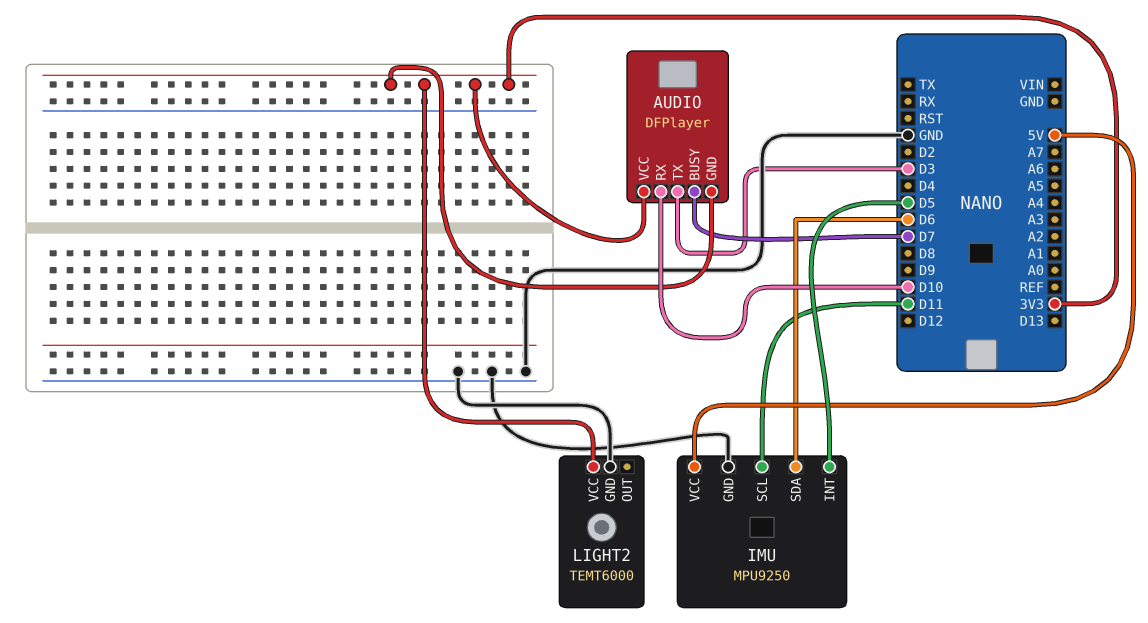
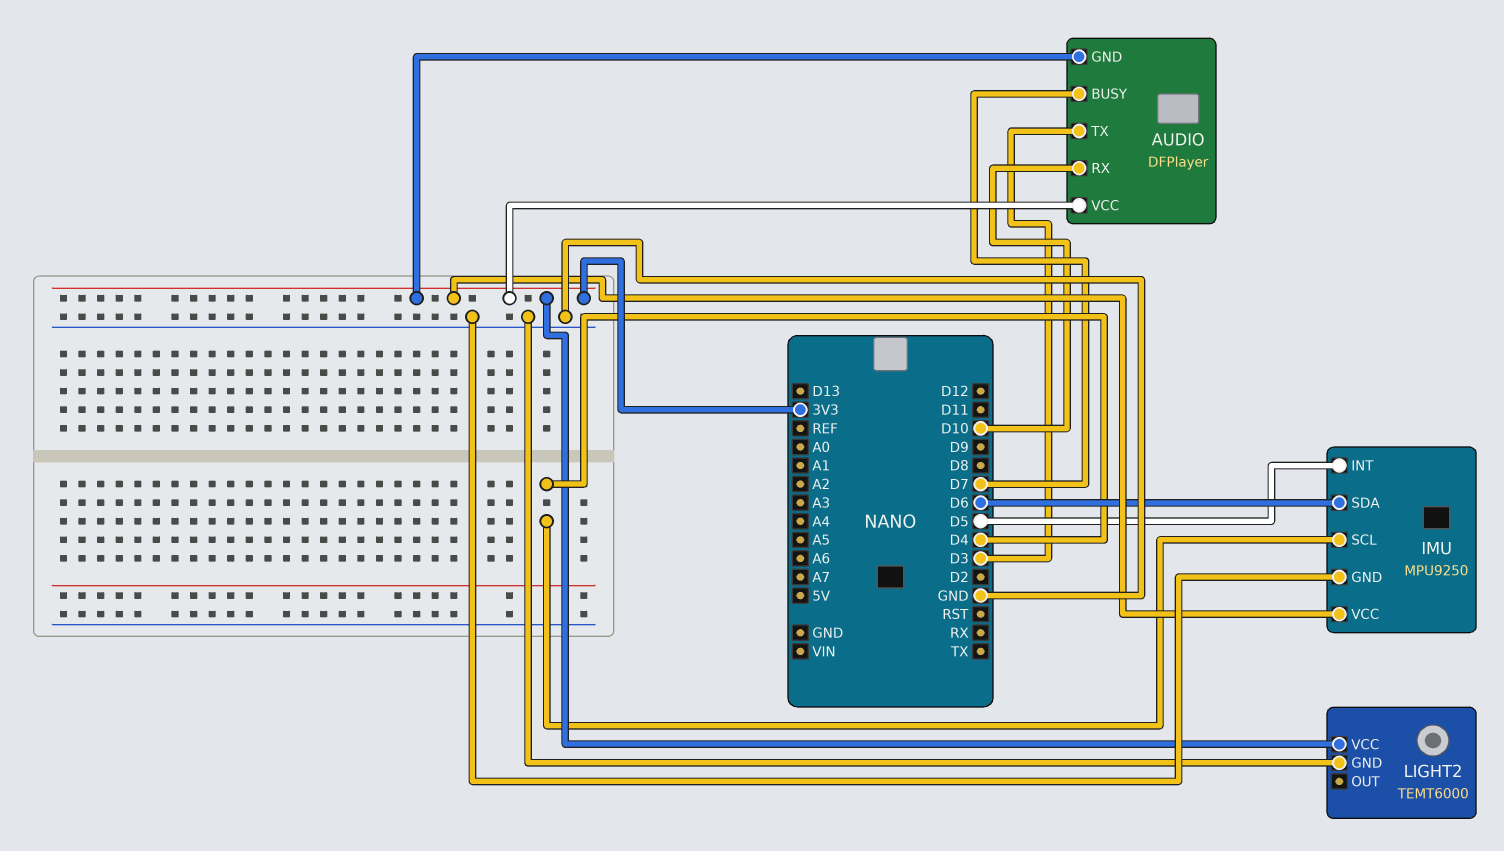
IMU pin SCL: D11 -> D4
IMU pin VCC: 5V -> 3V3

